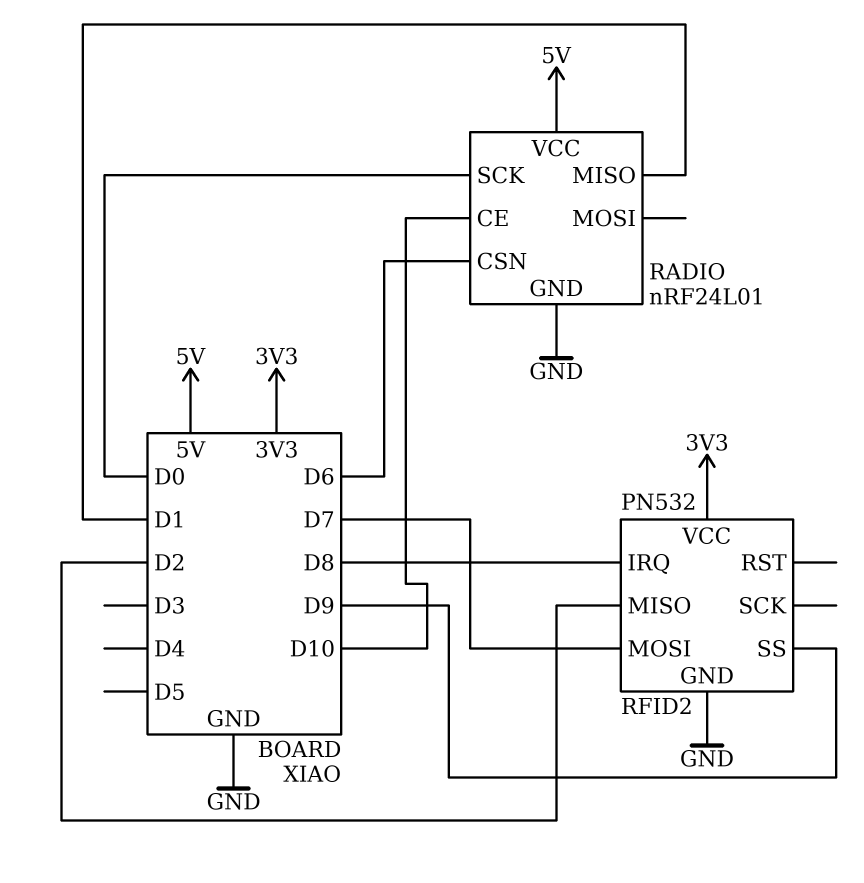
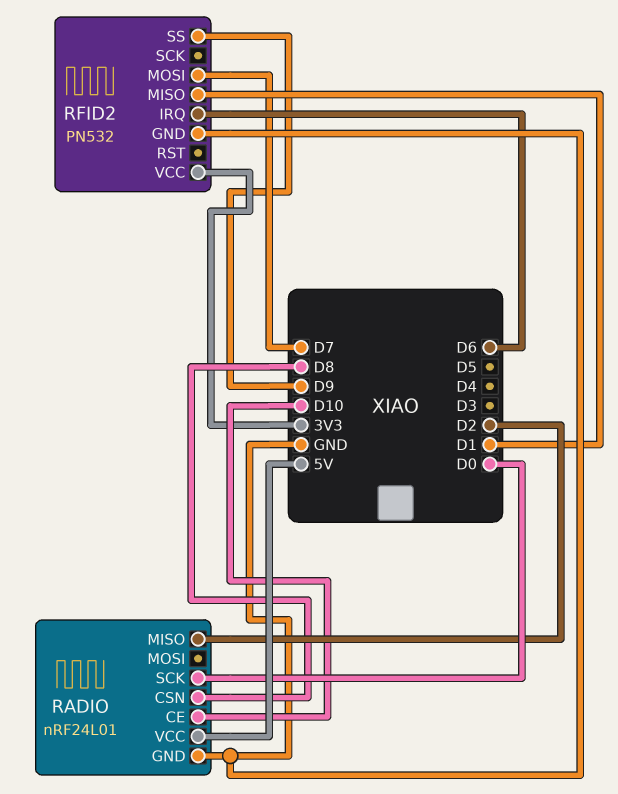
RADIO pin CSN: D6 -> D8
RADIO pin MISO: D1 -> D2
RFID2 pin IRQ: D8 -> D6
RFID2 pin MISO: D2 -> D1

